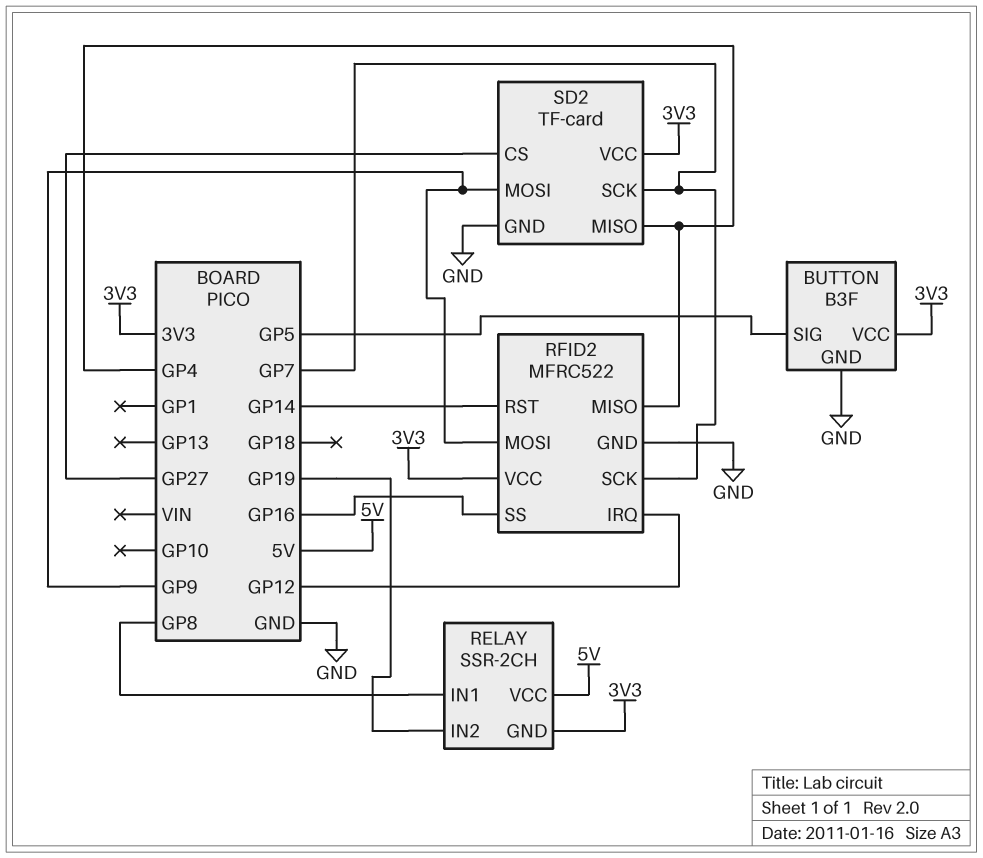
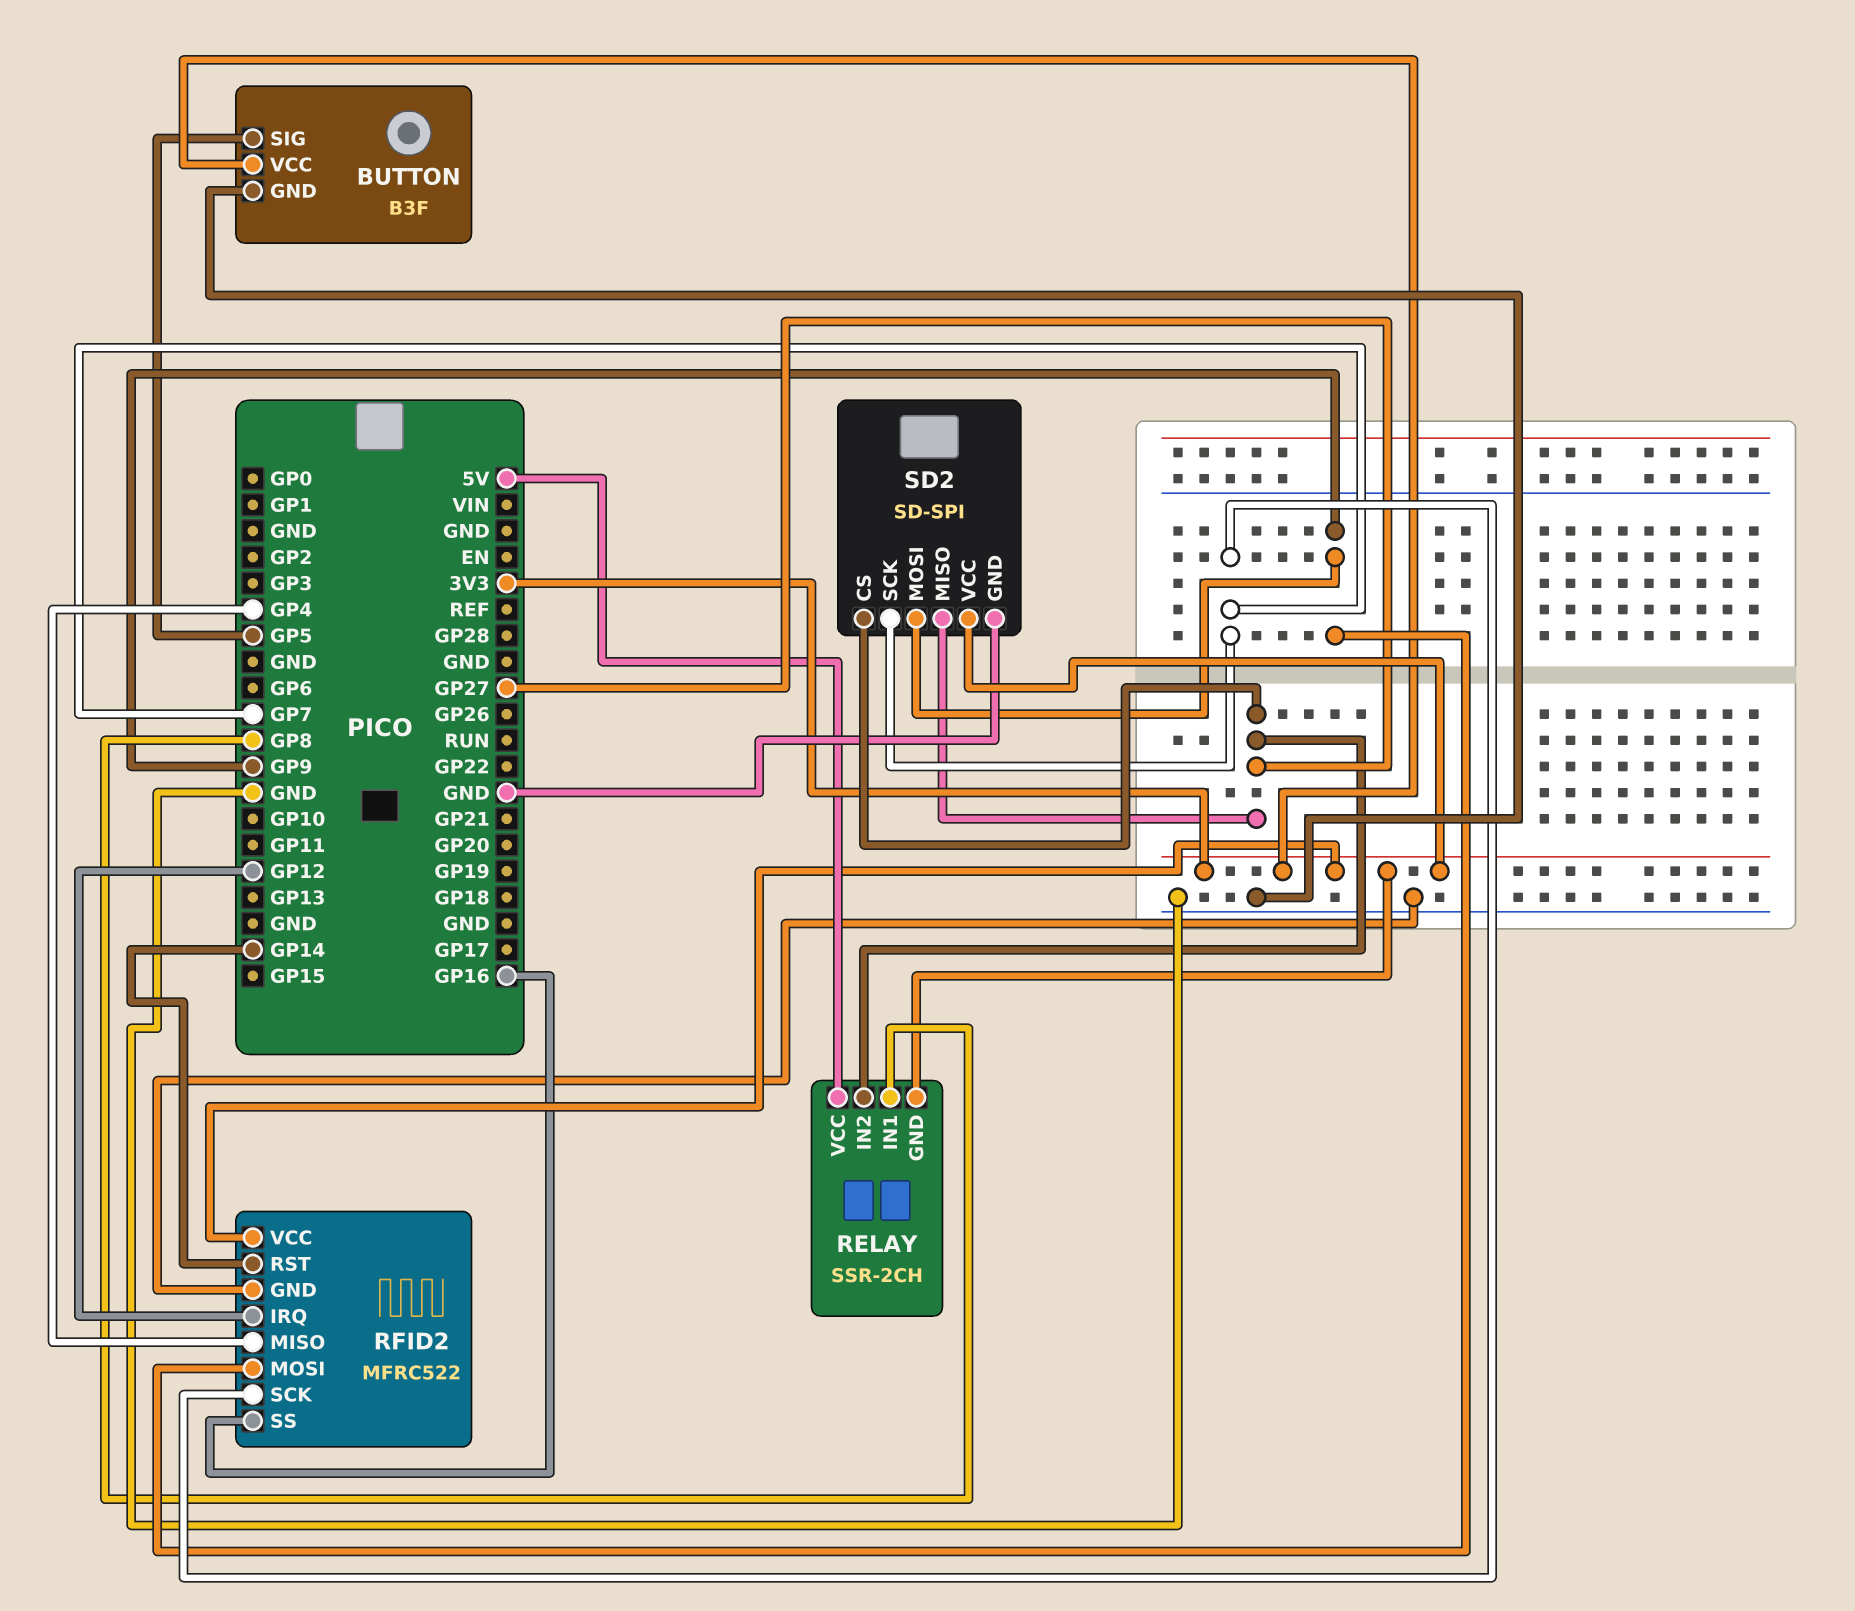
RELAY pin IN2: GP19 -> GP27
SD2: TF-card -> SD-SPI
SD2 pin MISO: GP4 -> GP27

